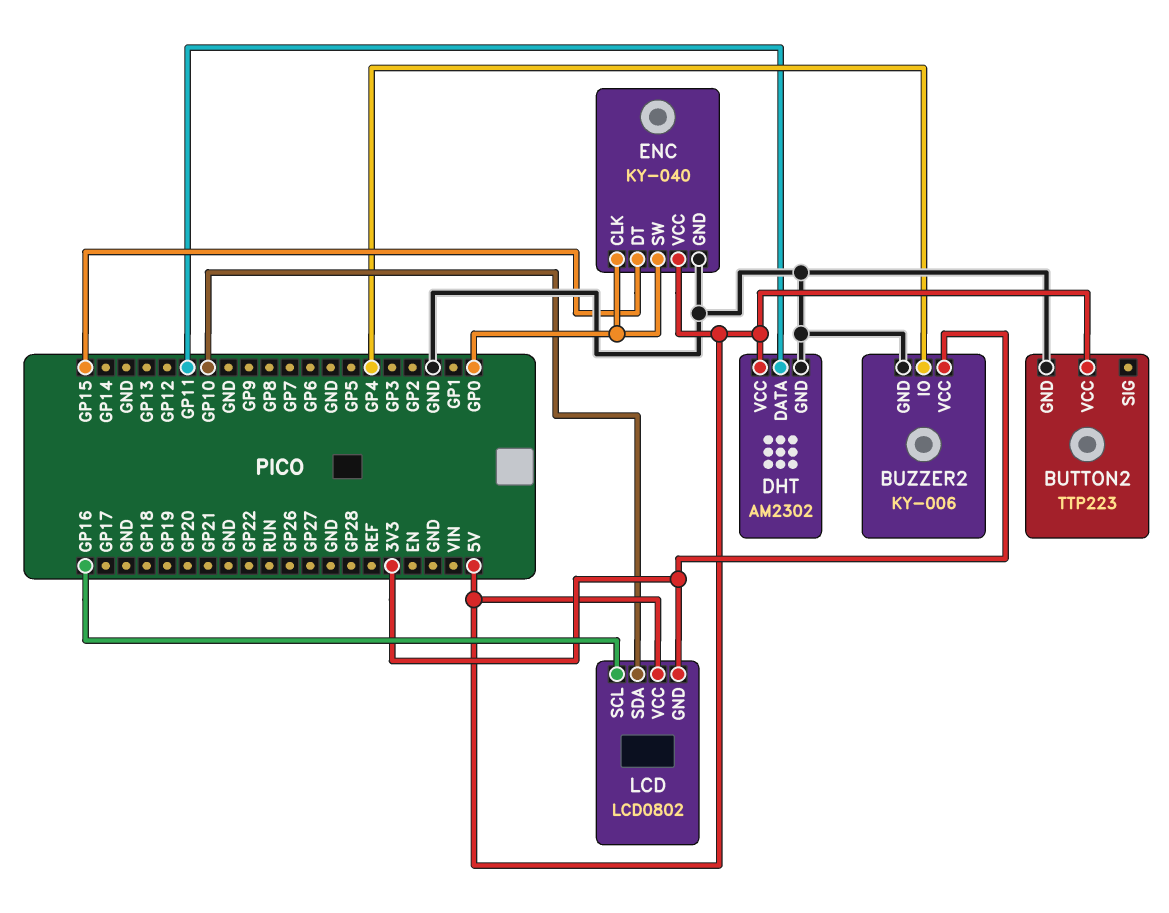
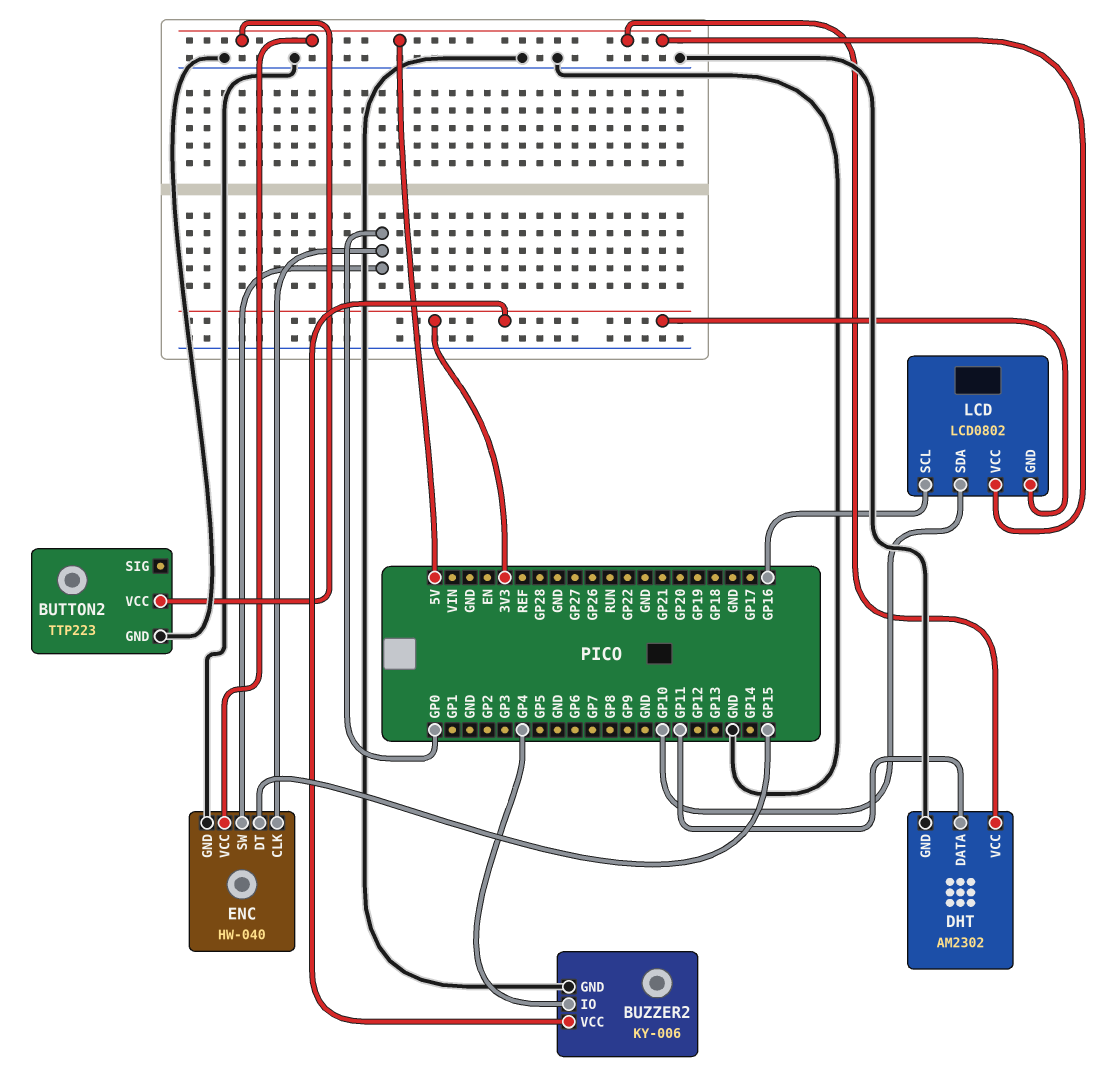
ENC: KY-040 -> HW-040

